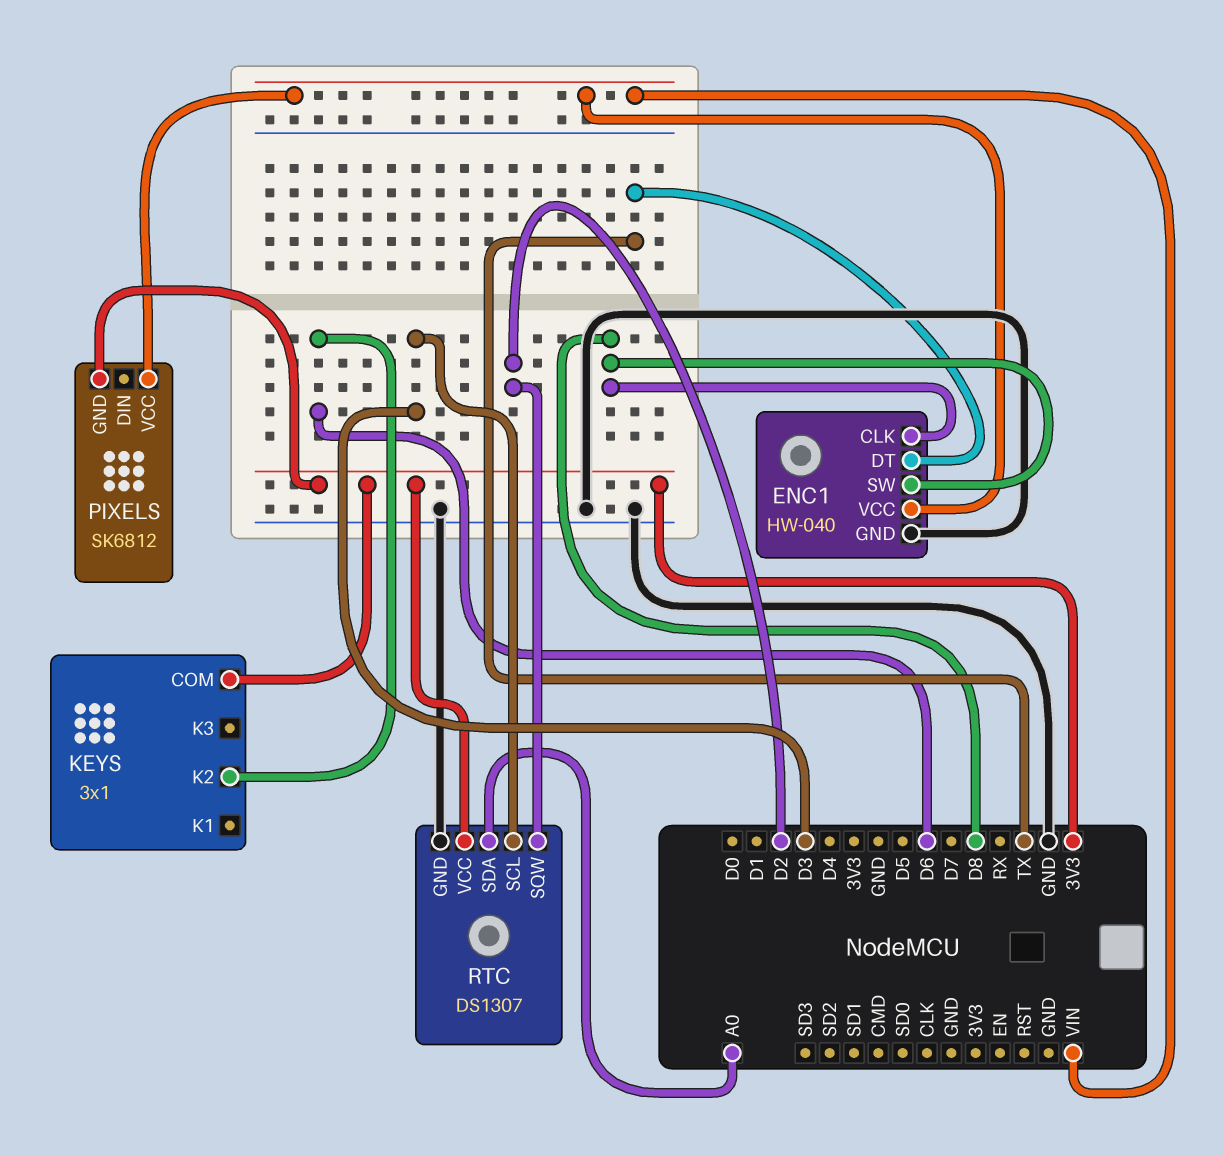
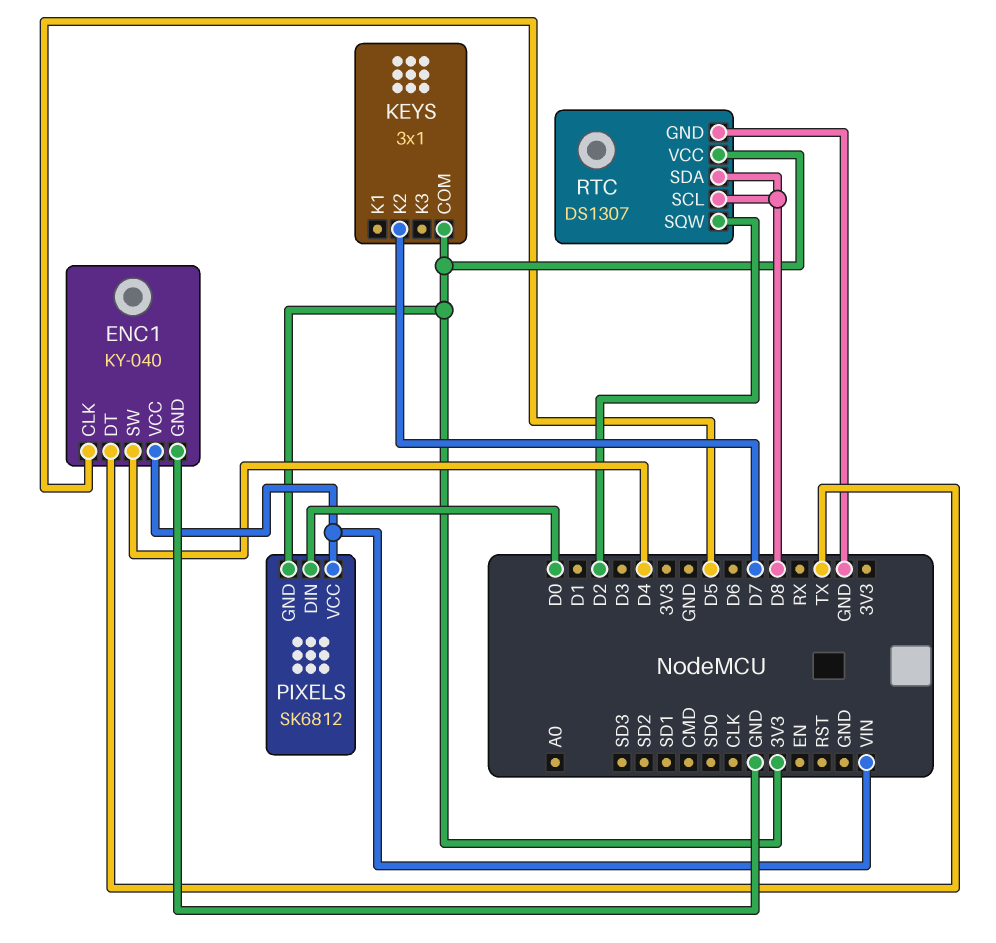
ENC1: HW-040 -> KY-040
ENC1 pin CLK: D8 -> D5
ENC1 pin SW: D8 -> D4
KEYS pin K2: D6 -> D7
PIXELS pin DIN: none -> D0
RTC pin SCL: D3 -> D8
RTC pin SDA: A0 -> D8

